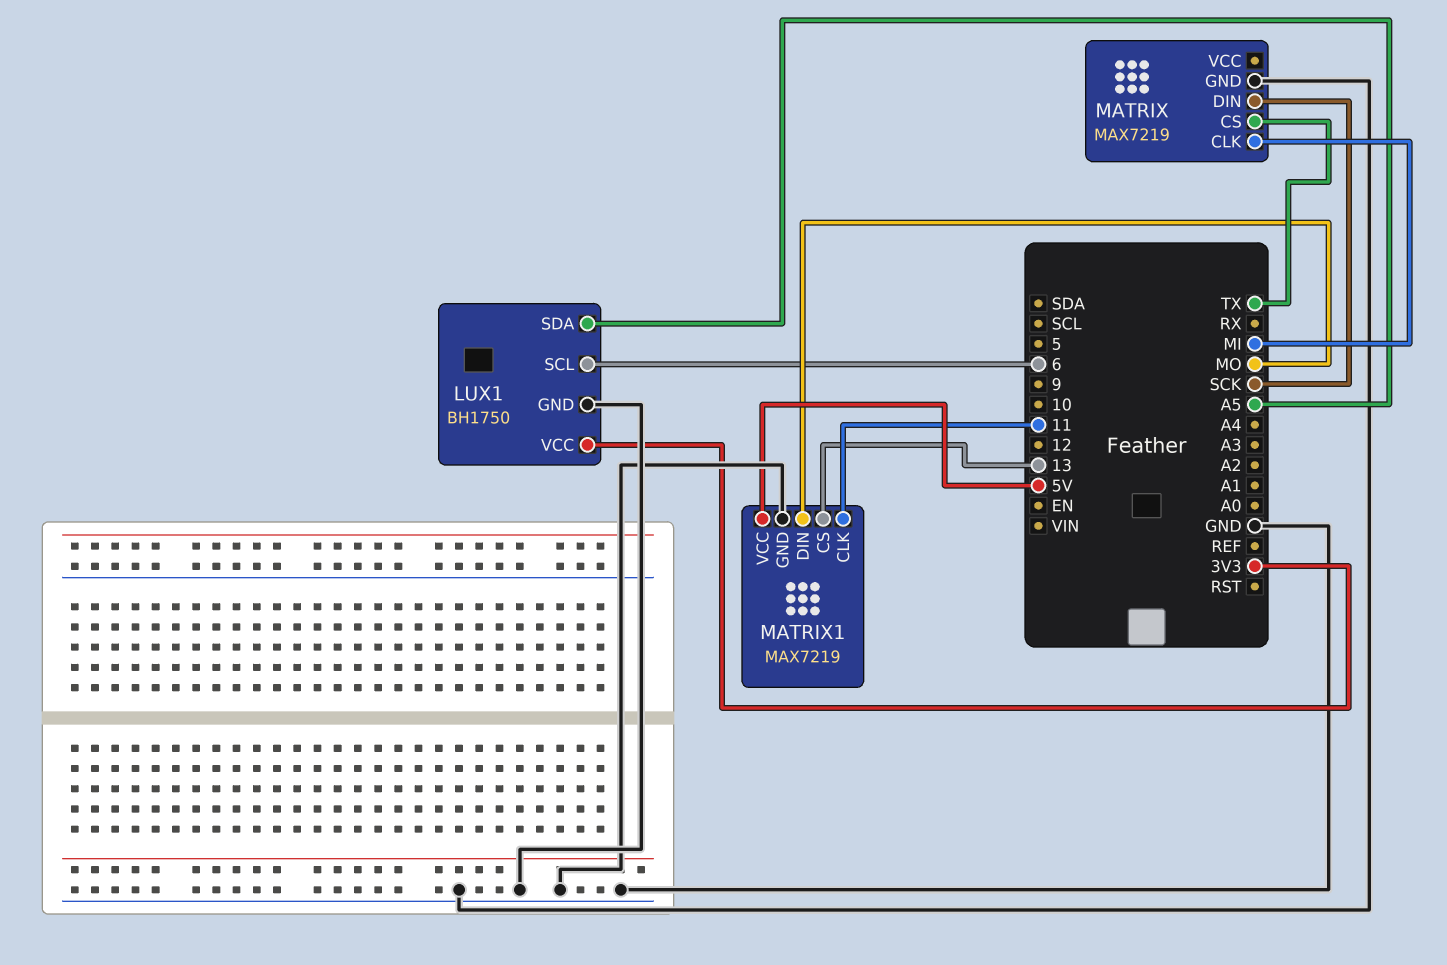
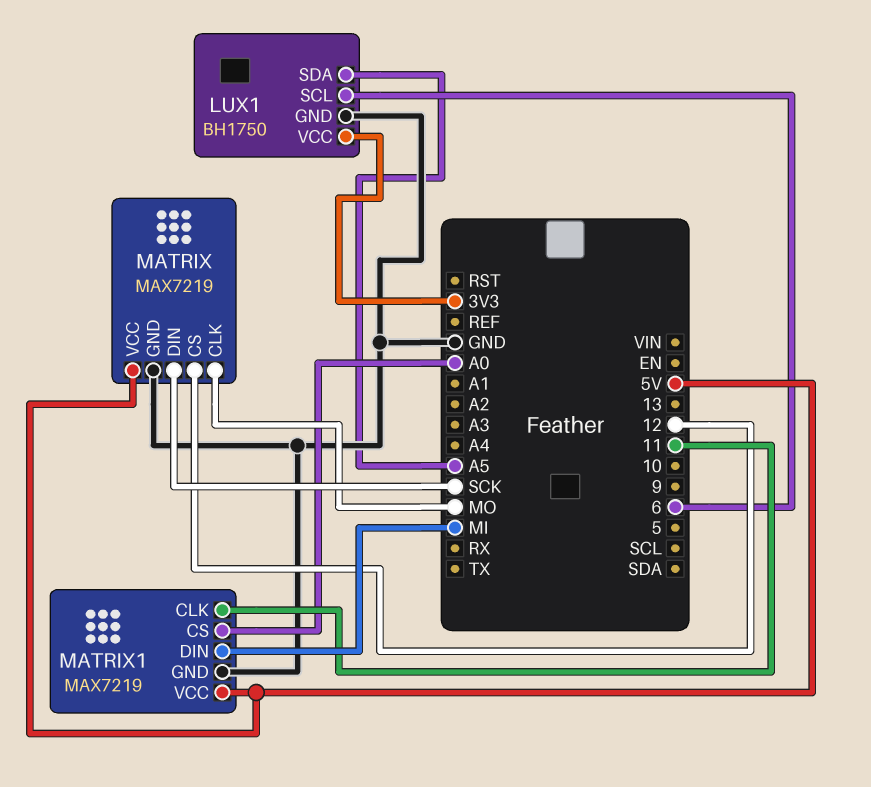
MATRIX pin CLK: MI -> MO
MATRIX pin CS: TX -> 12
MATRIX pin VCC: none -> 5V
MATRIX1 pin CS: 13 -> A0
MATRIX1 pin DIN: MO -> MI

